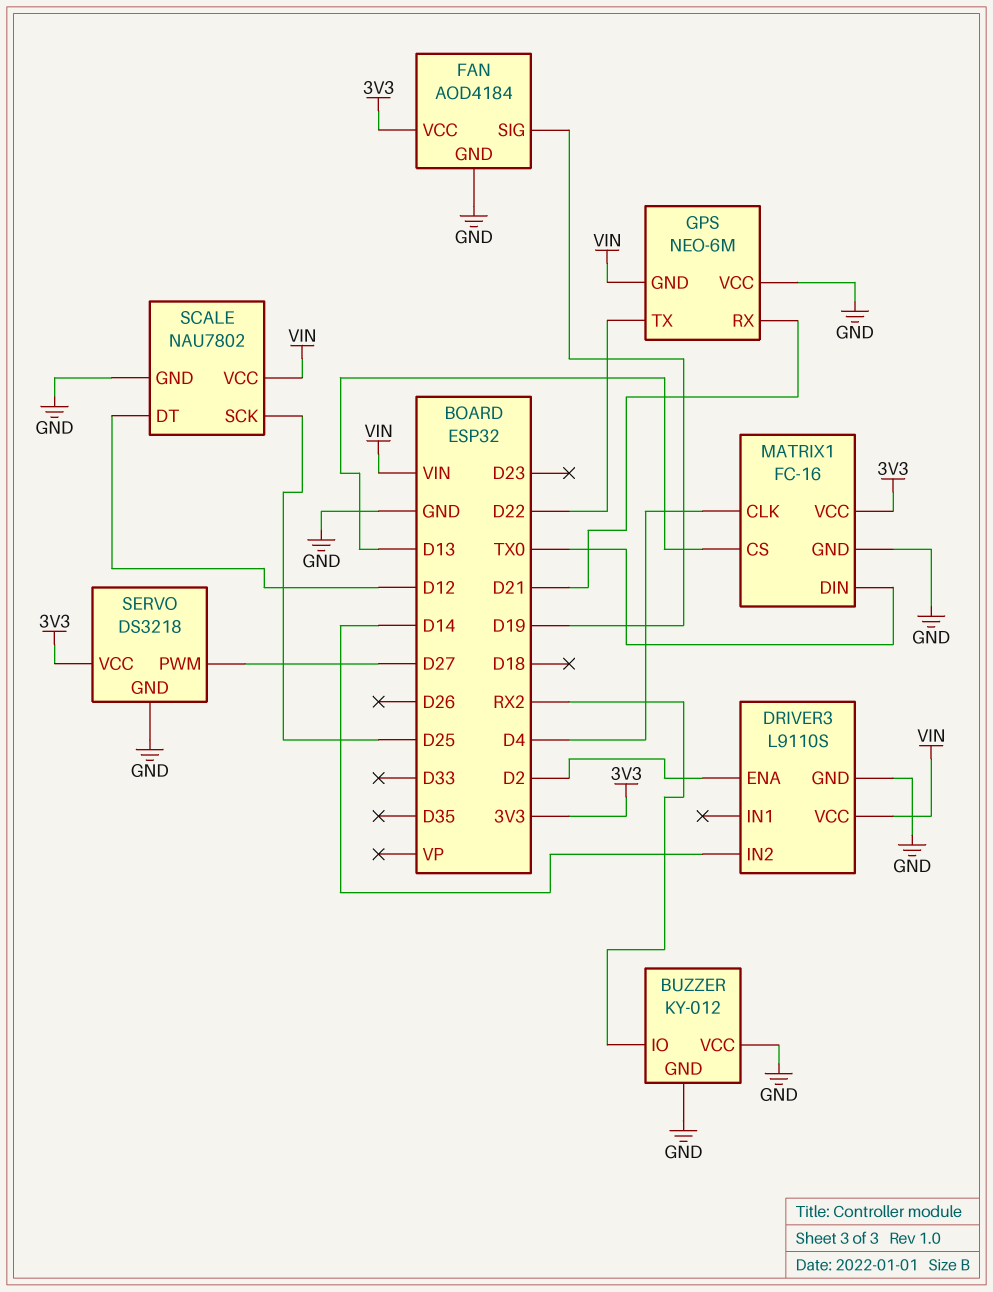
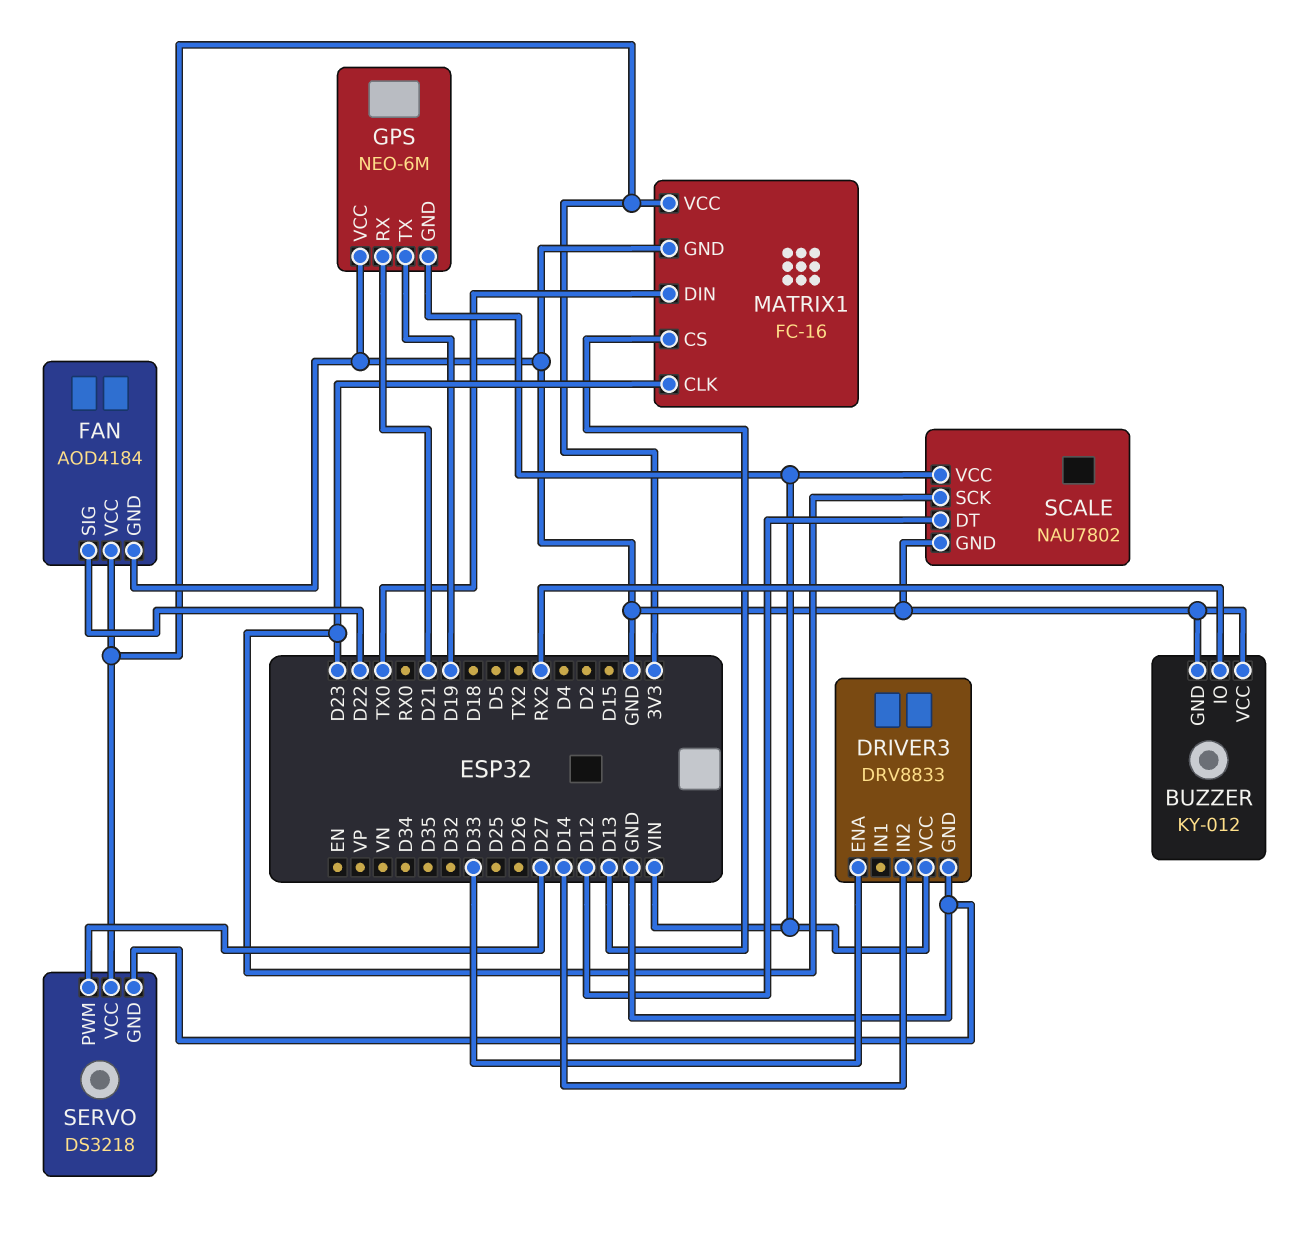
DRIVER3: L9110S -> DRV8833
DRIVER3 pin ENA: D2 -> D33
FAN pin SIG: D19 -> D22
GPS pin TX: D22 -> D19
MATRIX1 pin CLK: D4 -> D23
SCALE pin SCK: D25 -> D23

